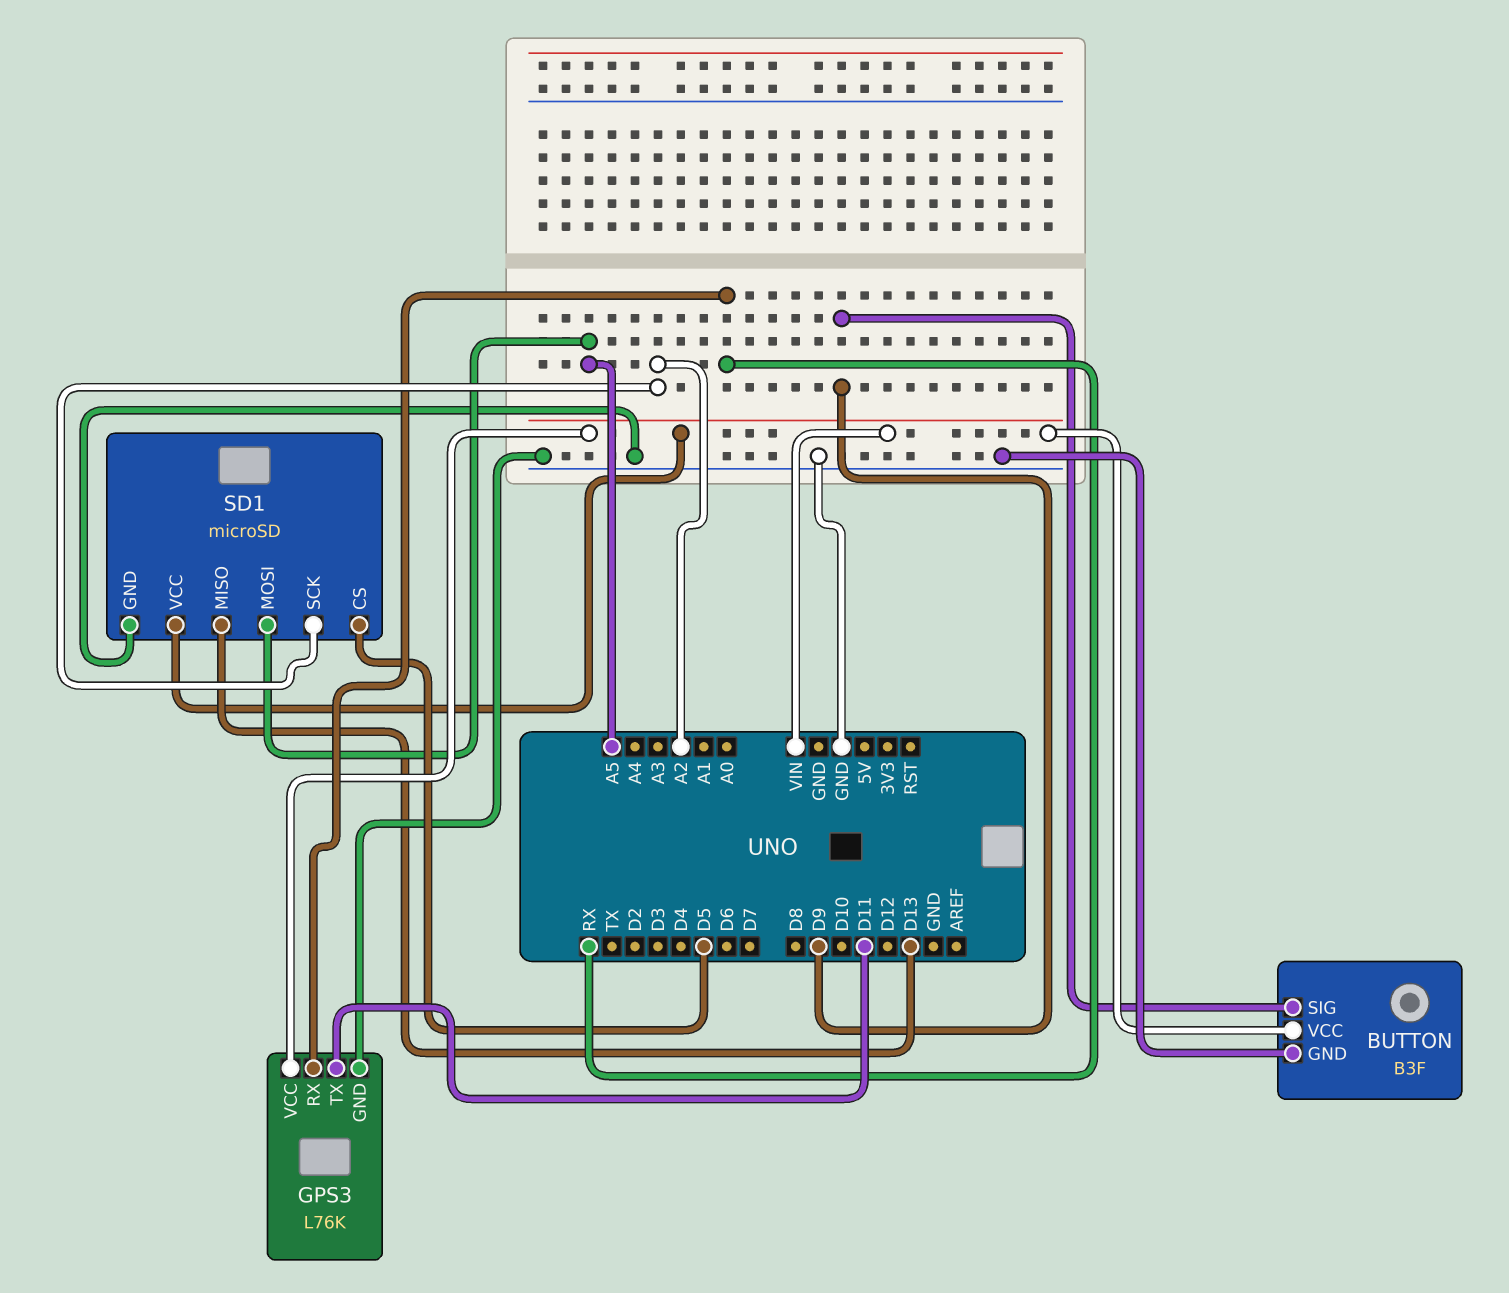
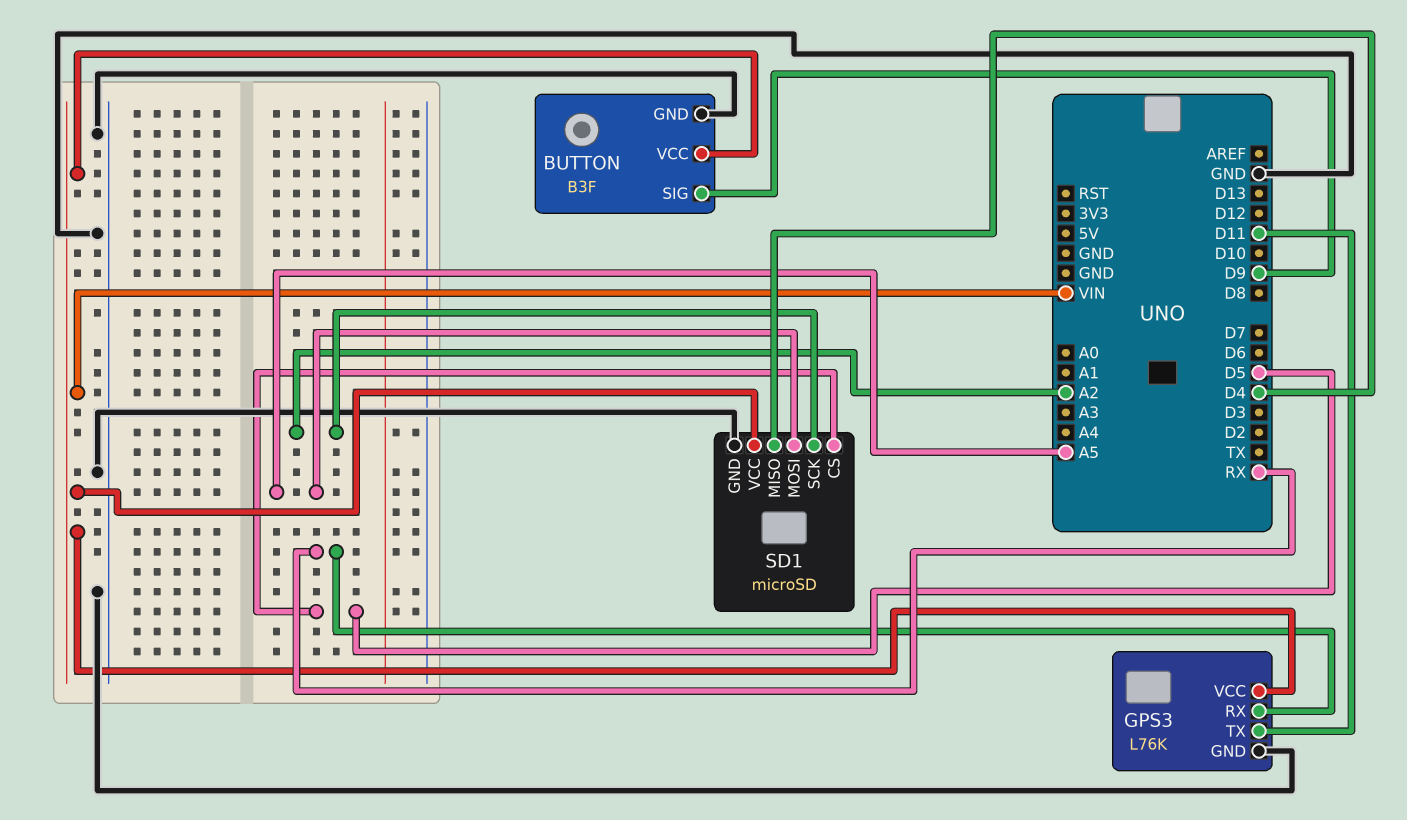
SD1 pin MISO: D13 -> D4

